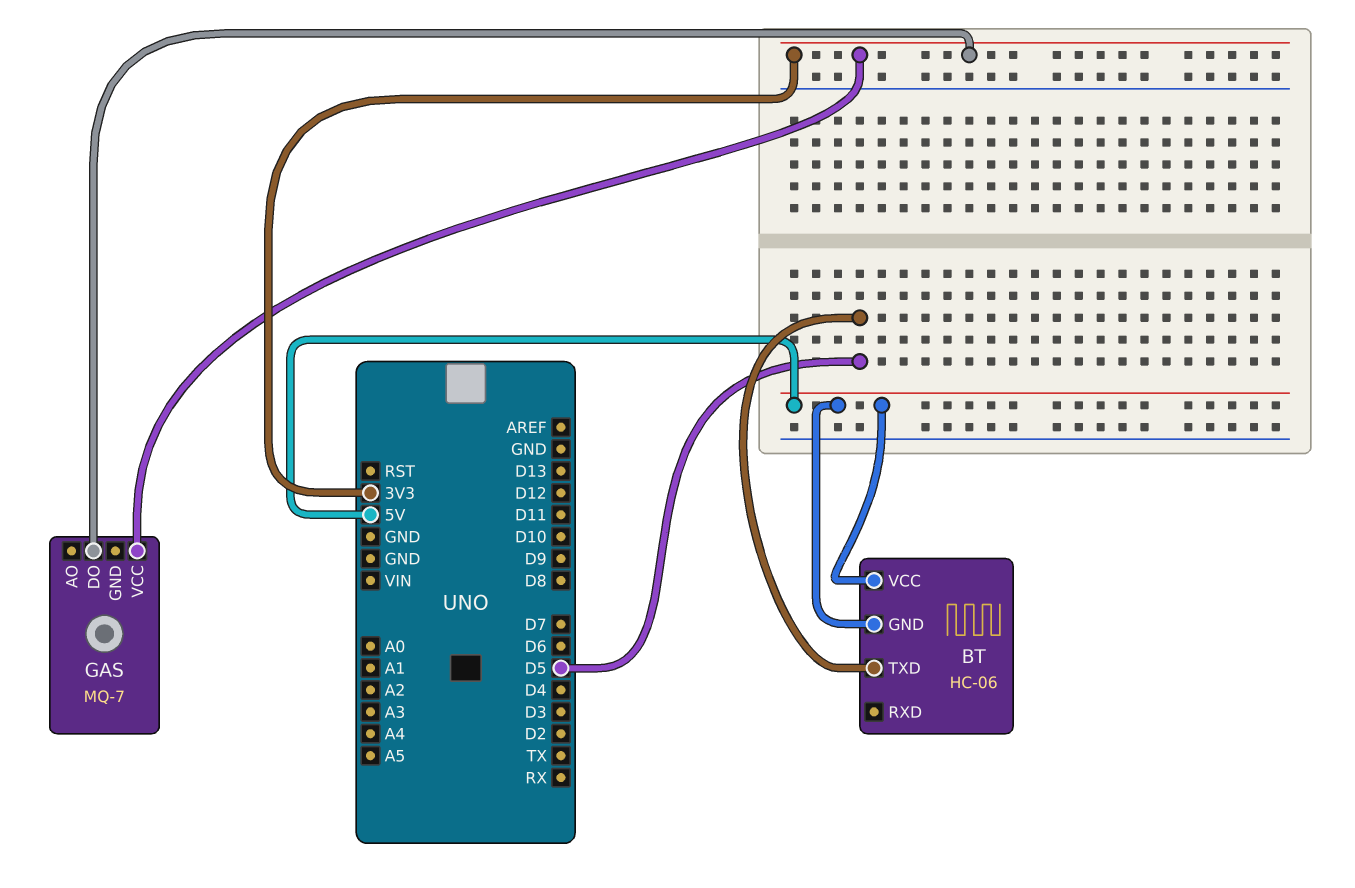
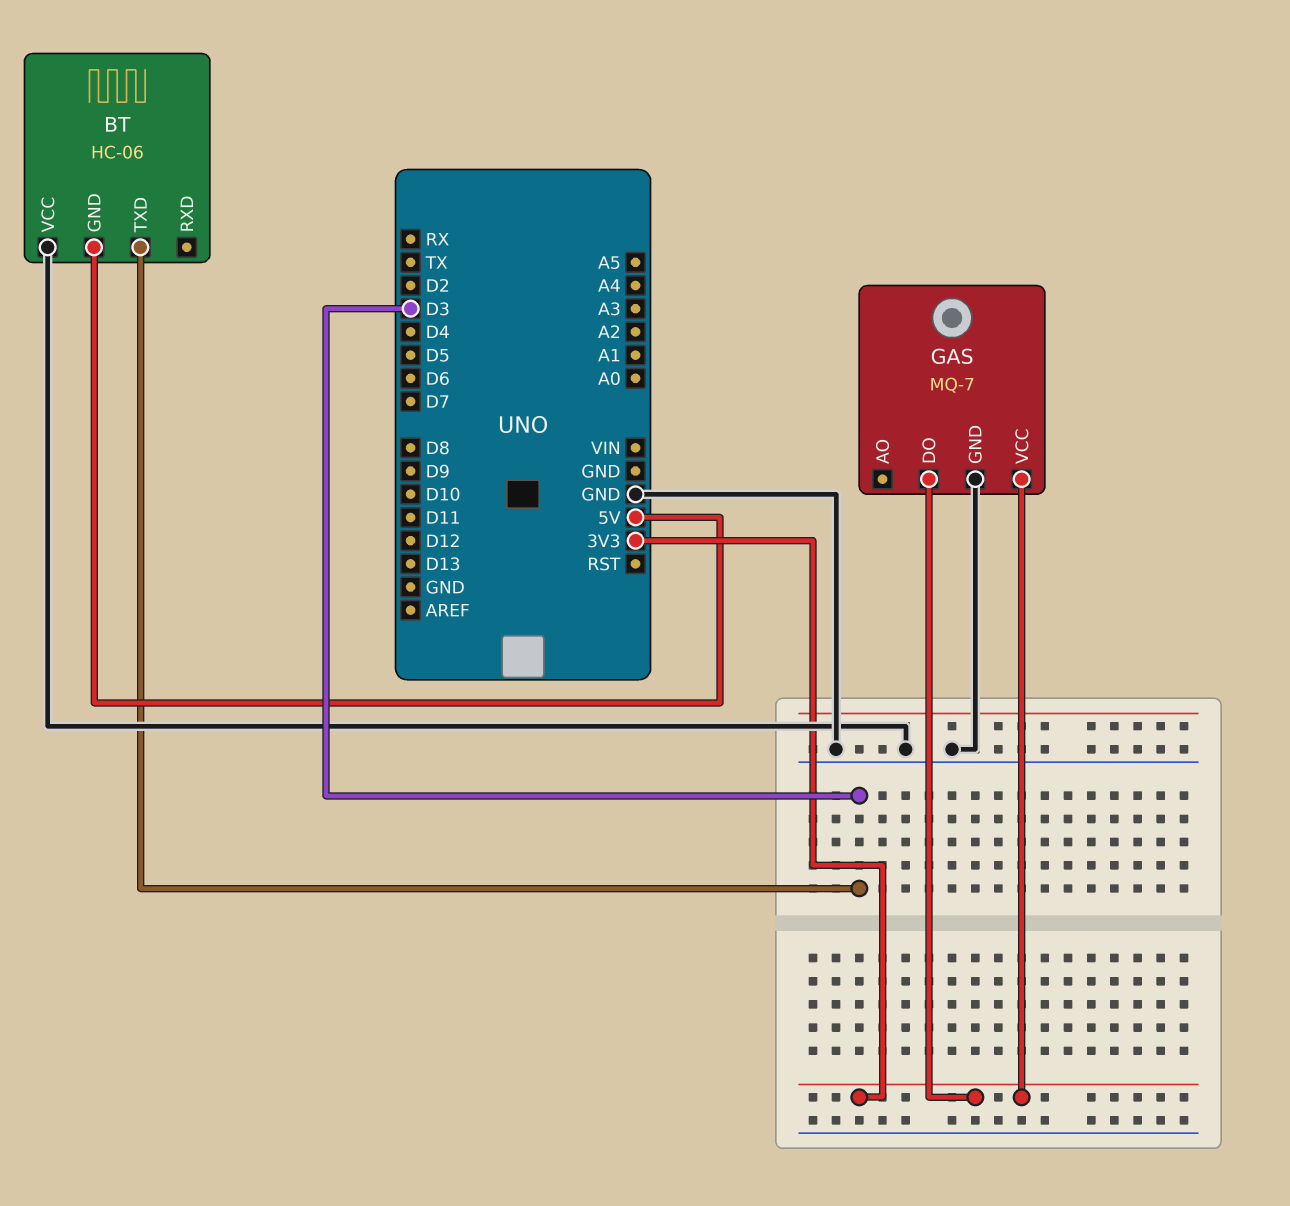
BT pin TXD: D5 -> D3
BT pin VCC: 5V -> GND
GAS pin GND: none -> GND

